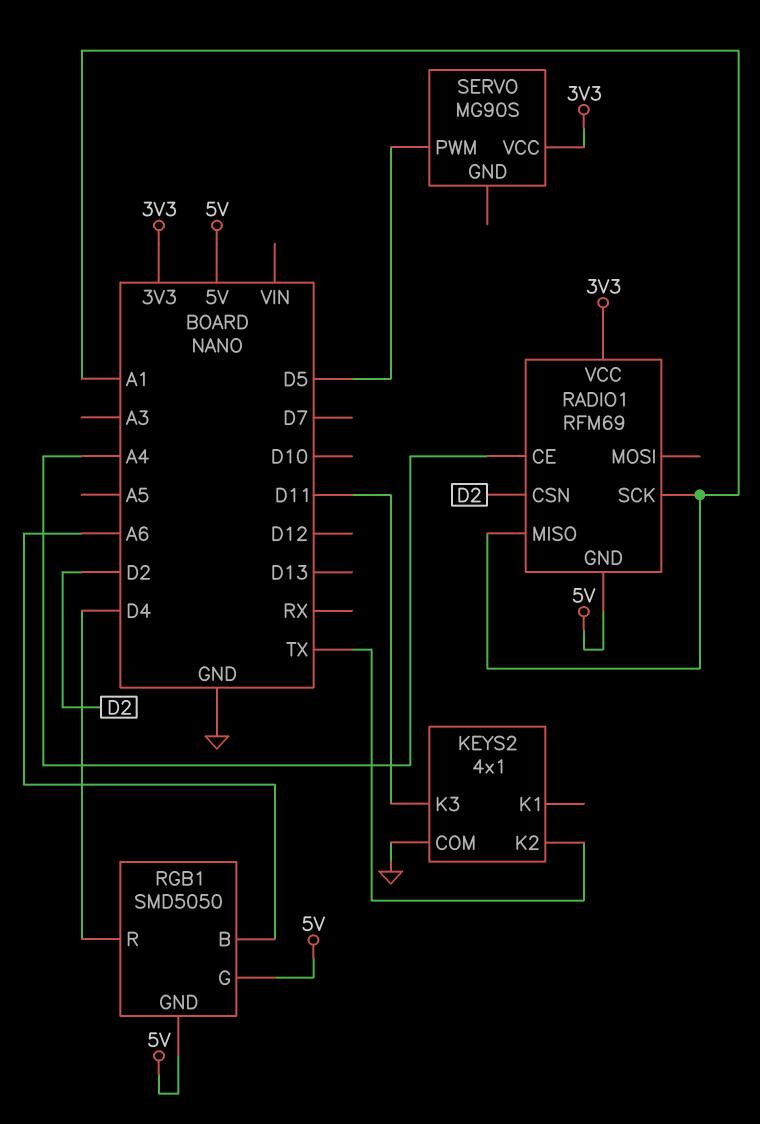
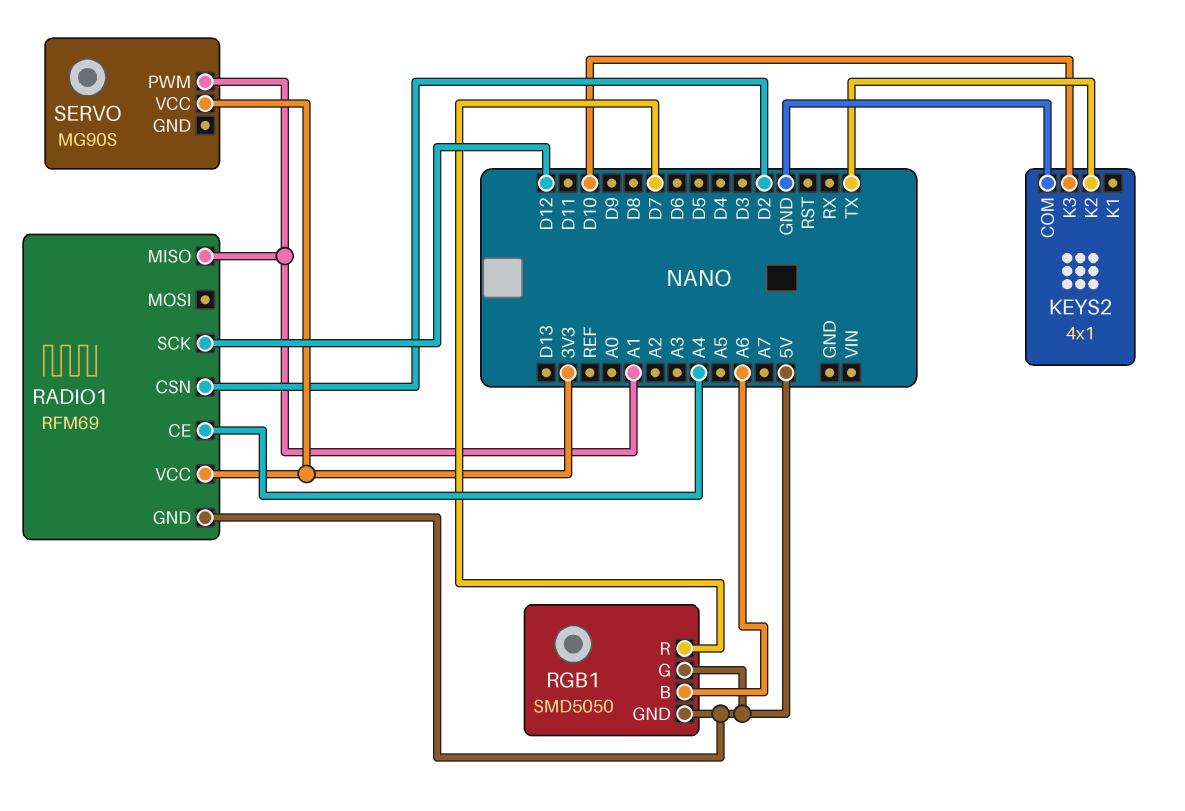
KEYS2 pin K3: D11 -> D10
RADIO1 pin SCK: A1 -> D12
RGB1 pin R: D4 -> D7
SERVO pin PWM: D5 -> A1

